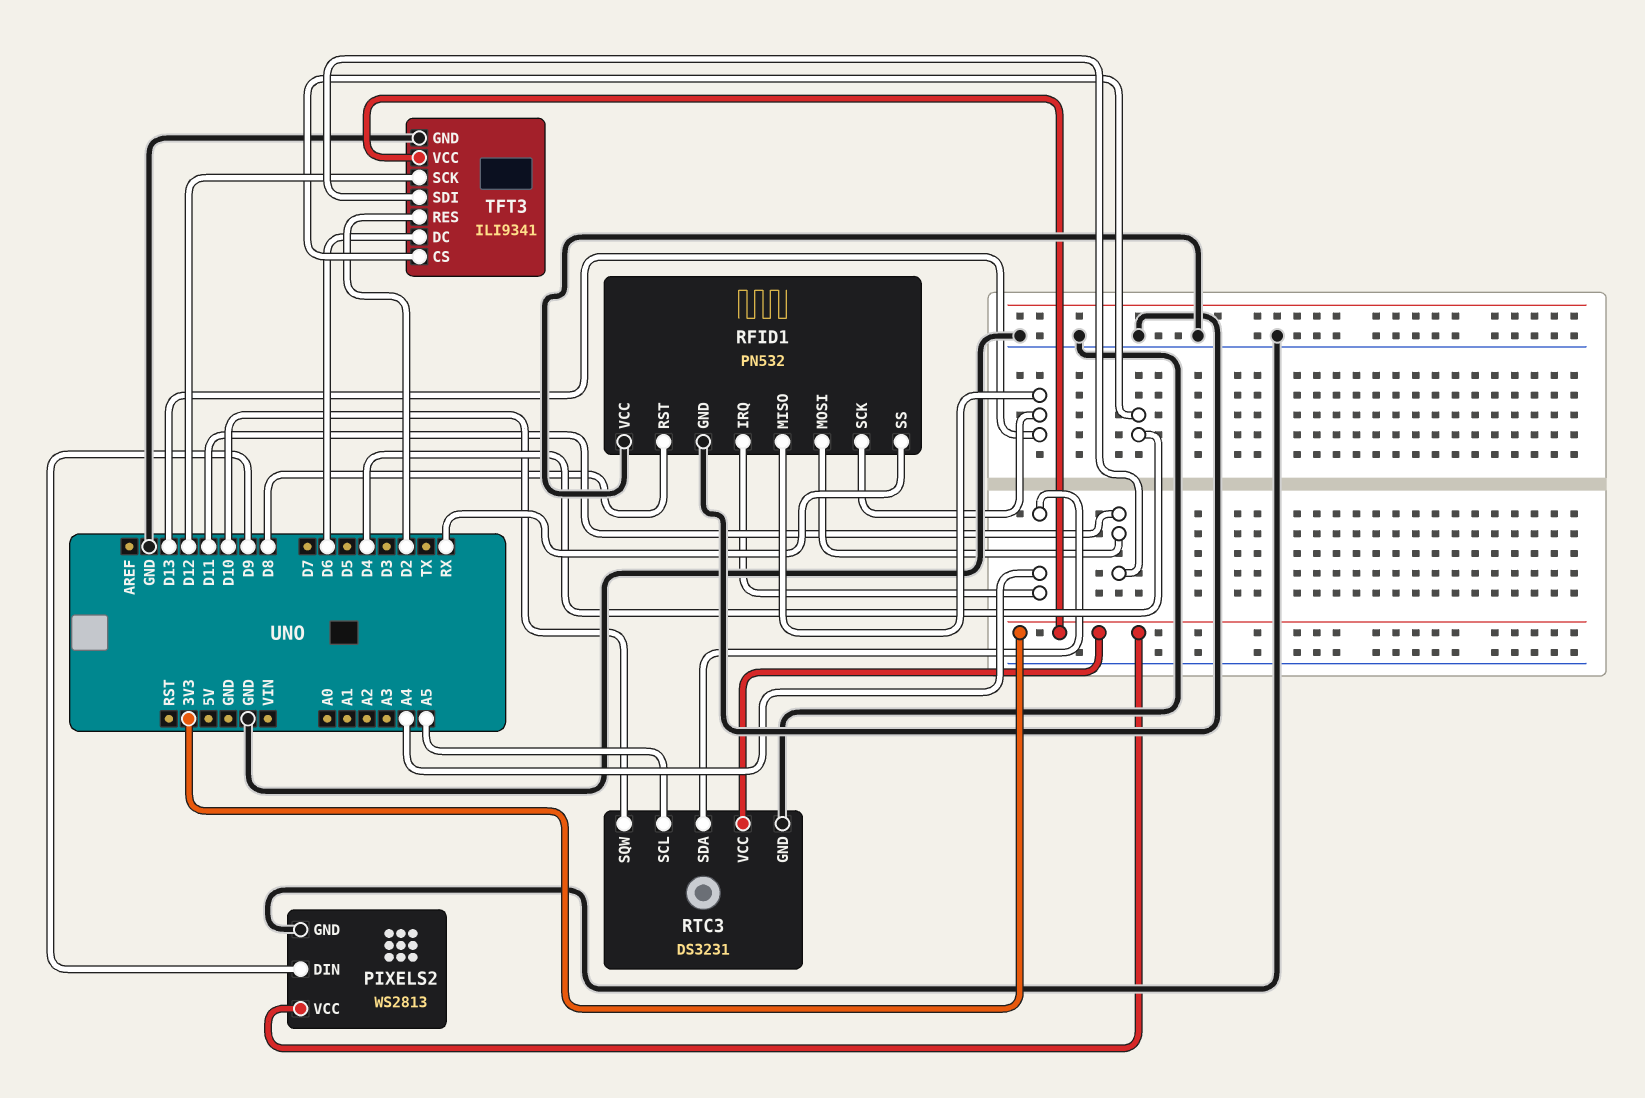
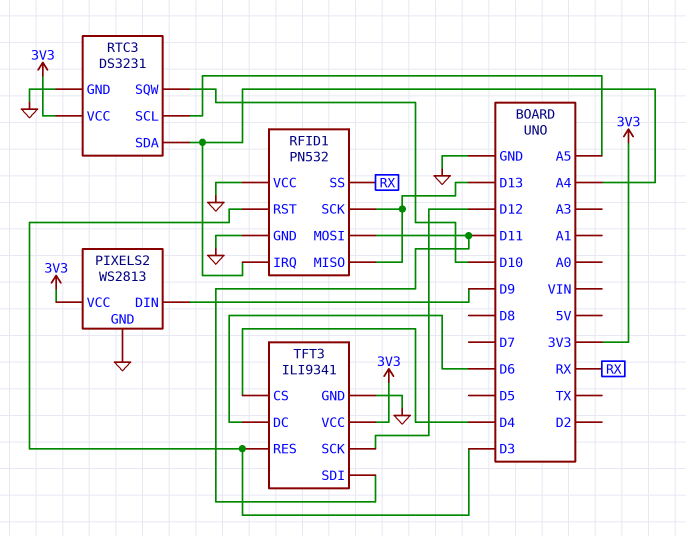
RFID1 pin RST: D8 -> D3
TFT3 pin RES: D2 -> D3

